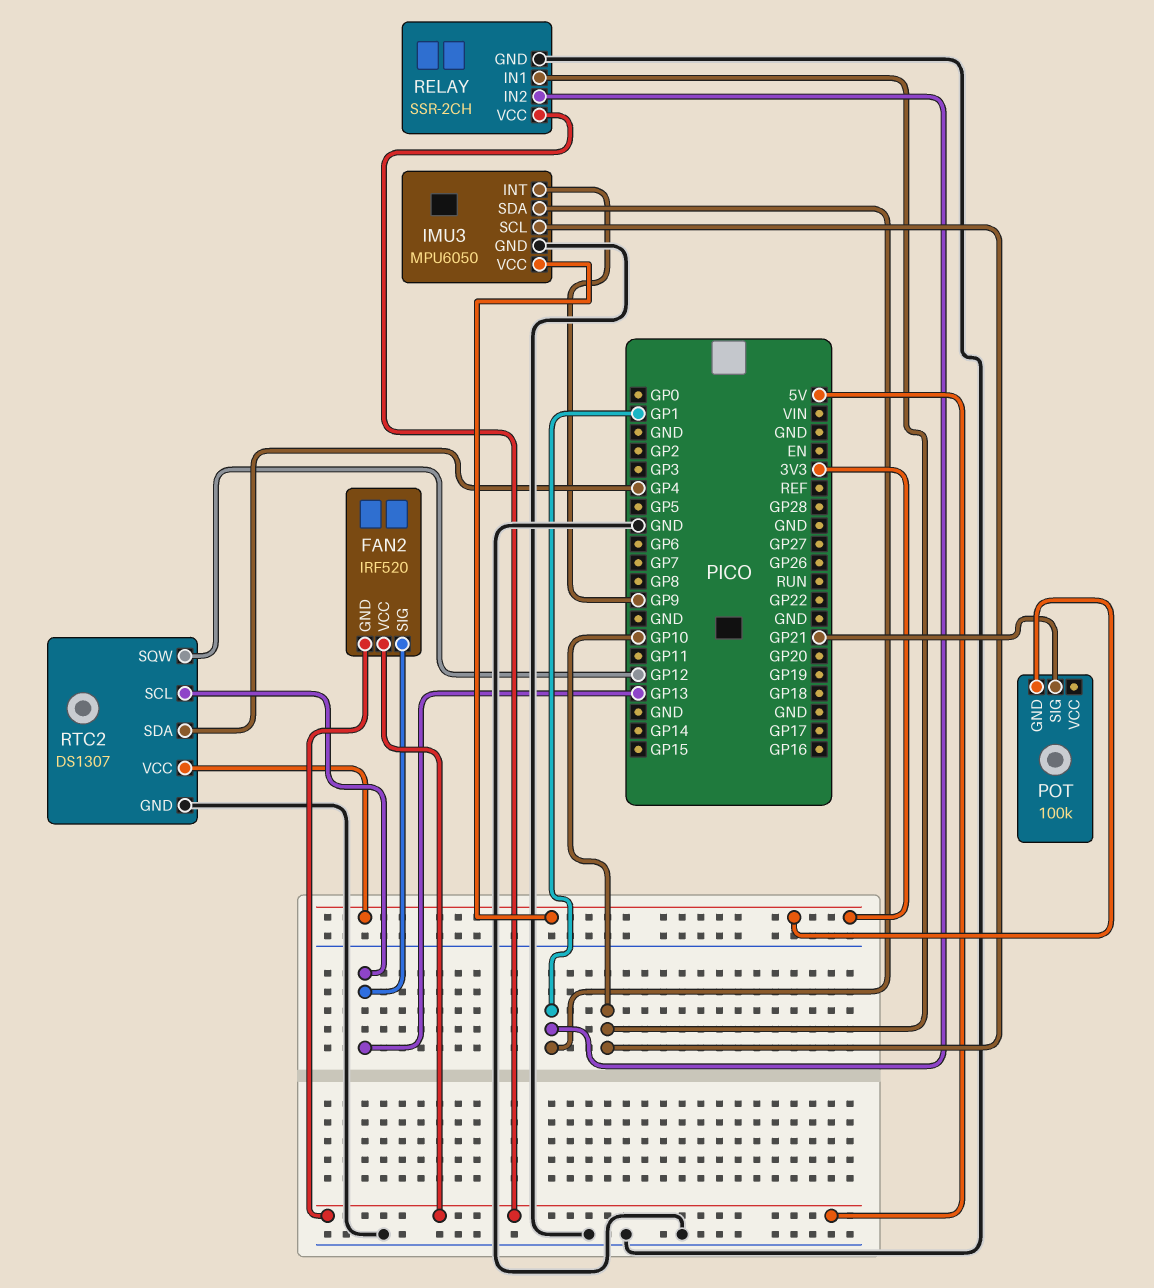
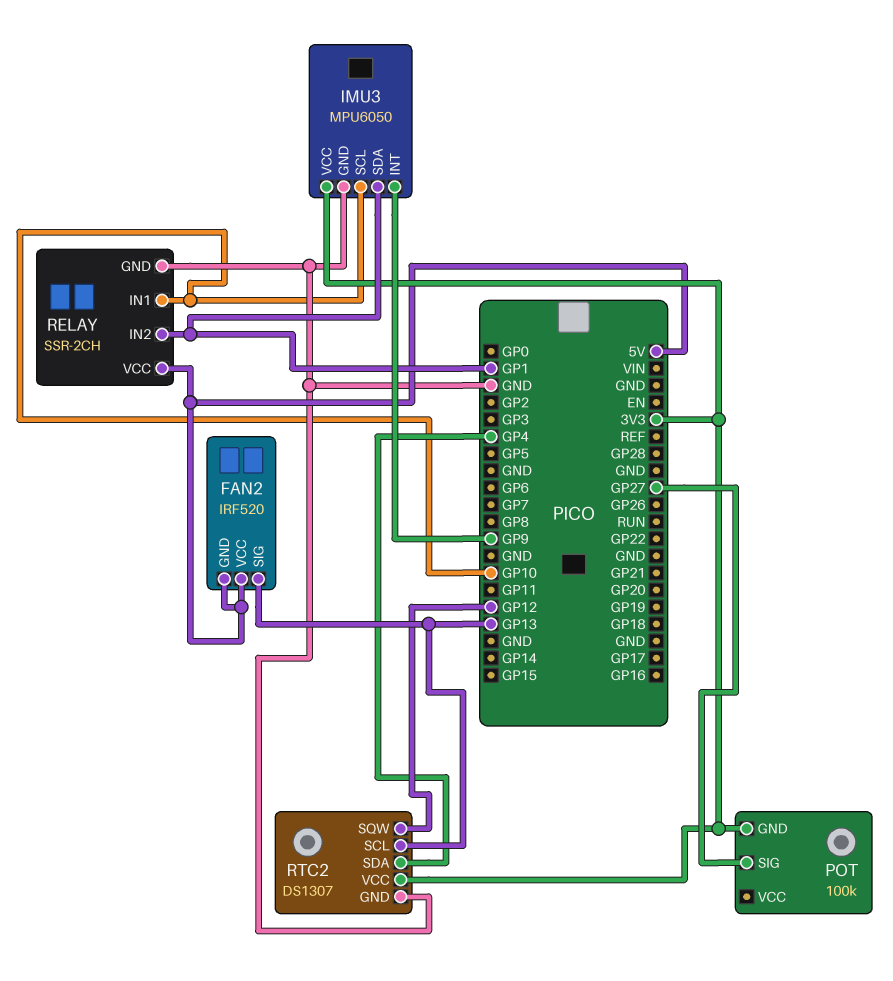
POT pin SIG: GP21 -> GP27

